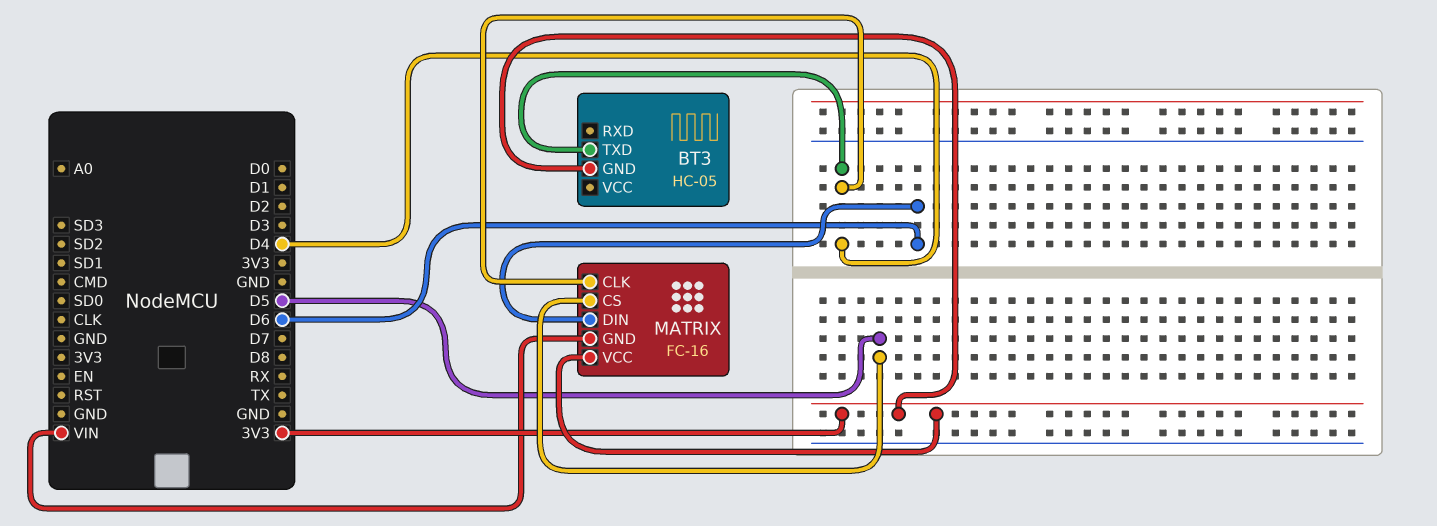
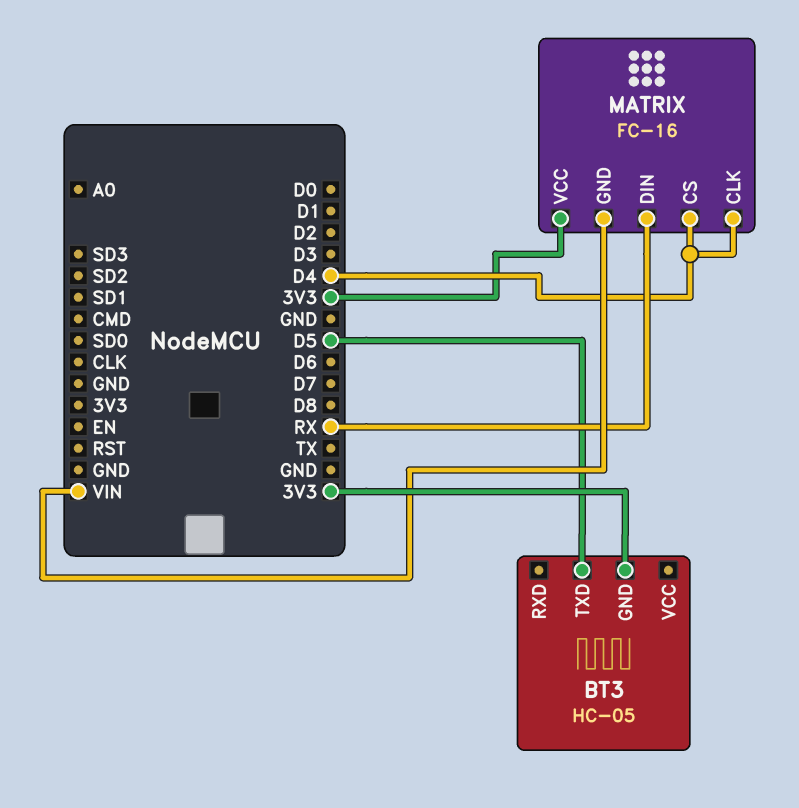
BT3 pin TXD: D4 -> D5
MATRIX pin CS: D5 -> D4
MATRIX pin DIN: D6 -> RX

